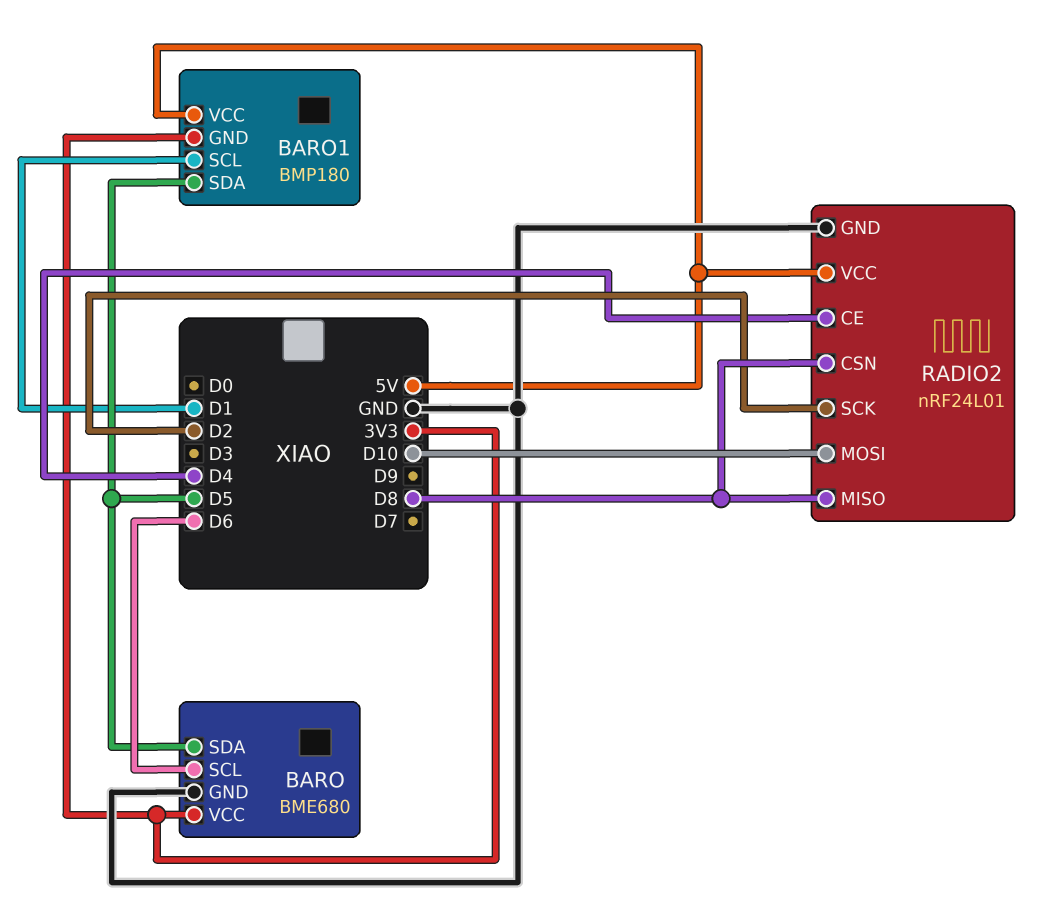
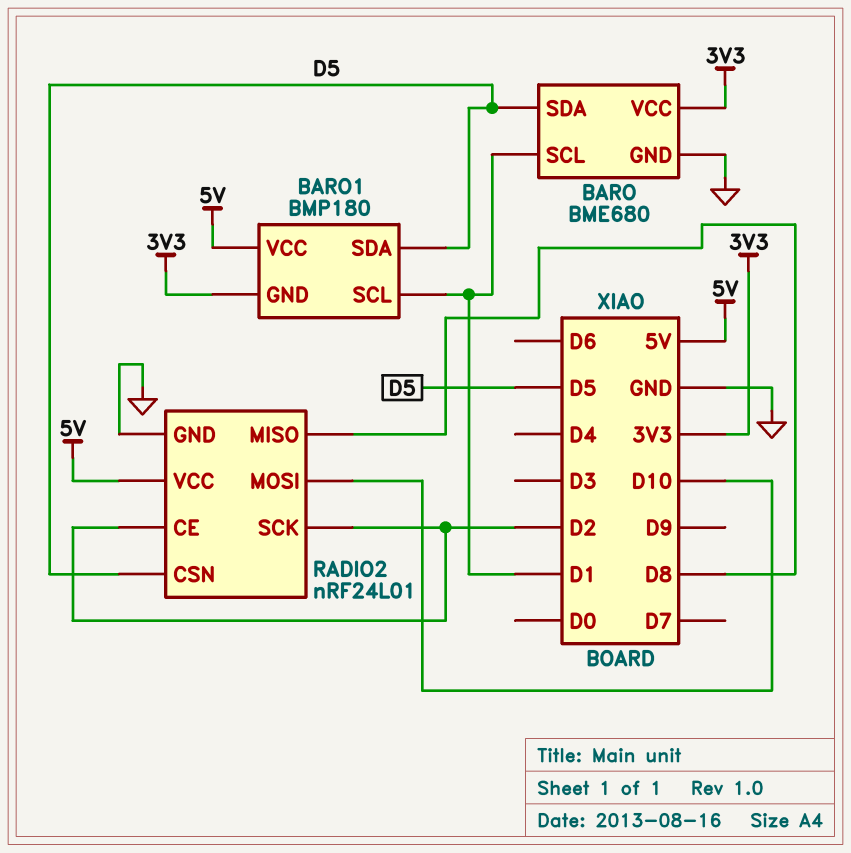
BARO pin SCL: D6 -> D1
RADIO2 pin CE: D4 -> D2
RADIO2 pin CSN: D8 -> D5

